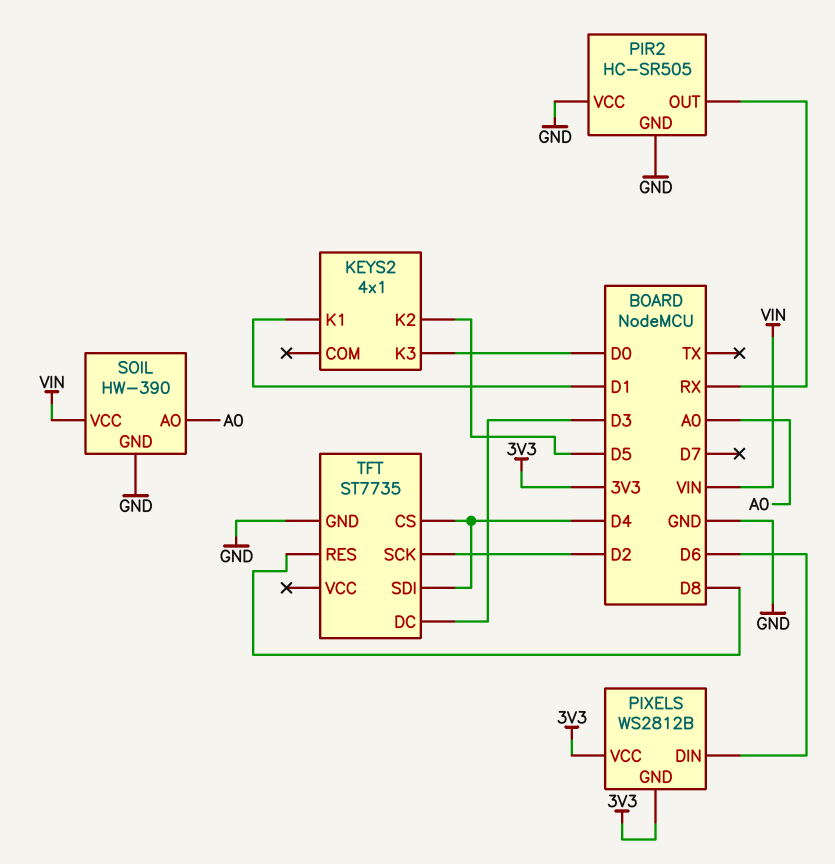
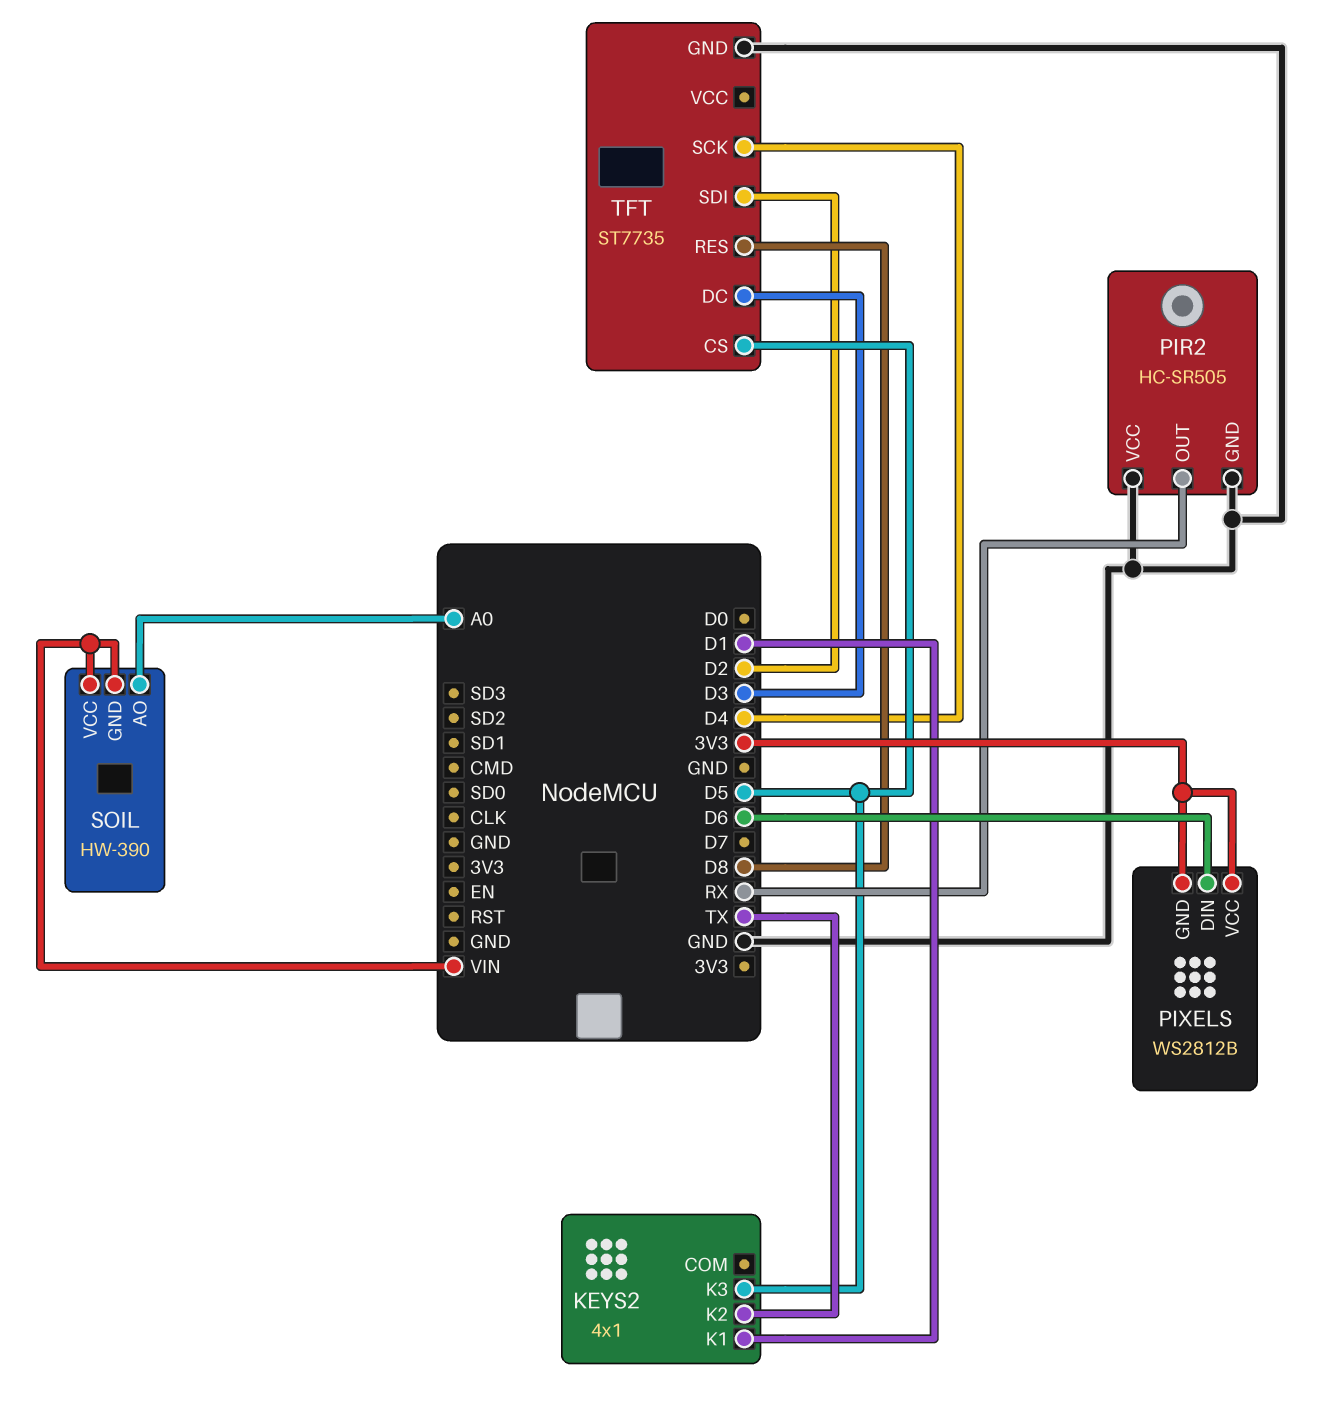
KEYS2 pin K2: D5 -> TX
KEYS2 pin K3: D0 -> D5
SOIL pin GND: GND -> VIN
TFT pin CS: D4 -> D5
TFT pin SCK: D2 -> D4
TFT pin SDI: D4 -> D2

